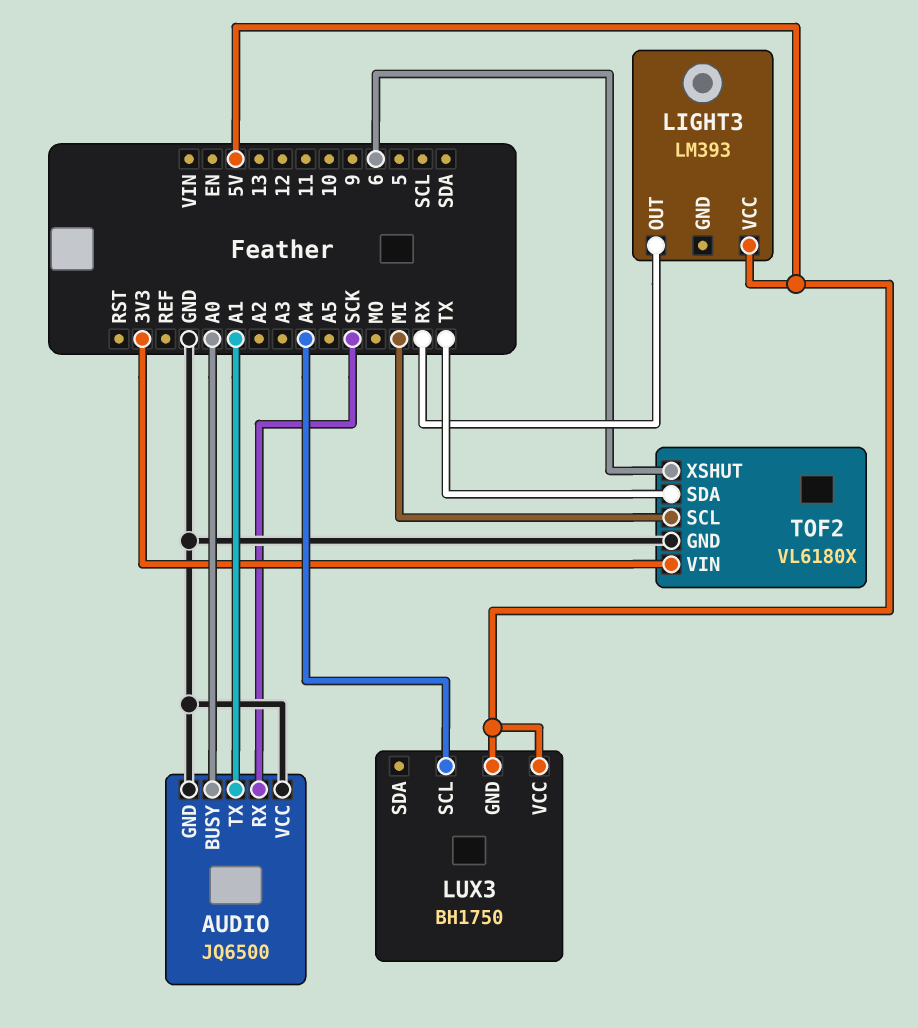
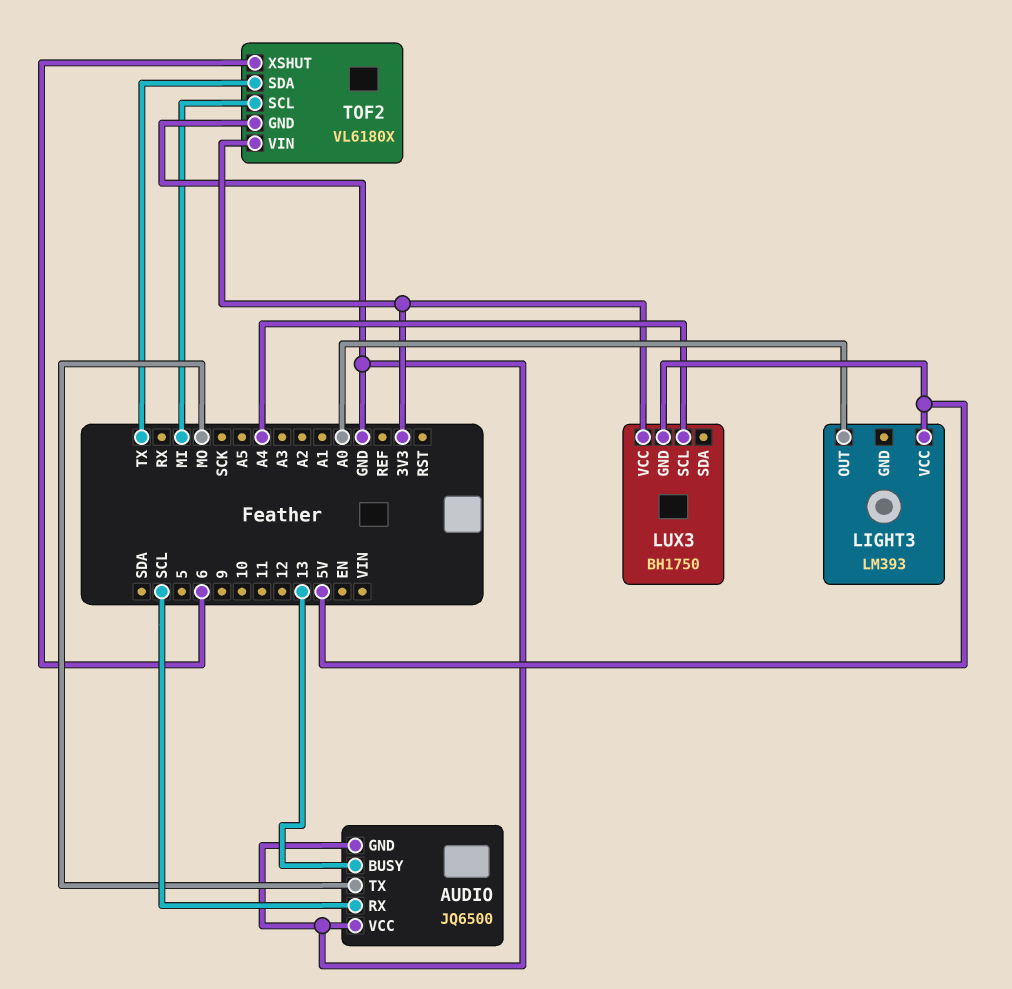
AUDIO pin BUSY: A0 -> 13
AUDIO pin RX: SCK -> SCL
AUDIO pin TX: A1 -> MO
LIGHT3 pin OUT: RX -> A0
LUX3 pin VCC: 5V -> 3V3

